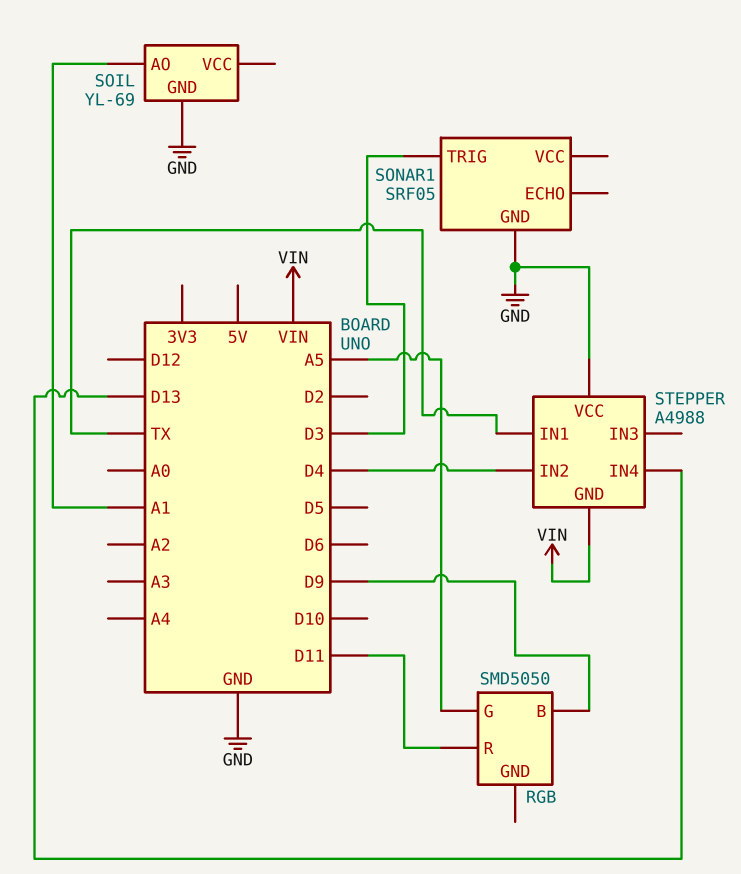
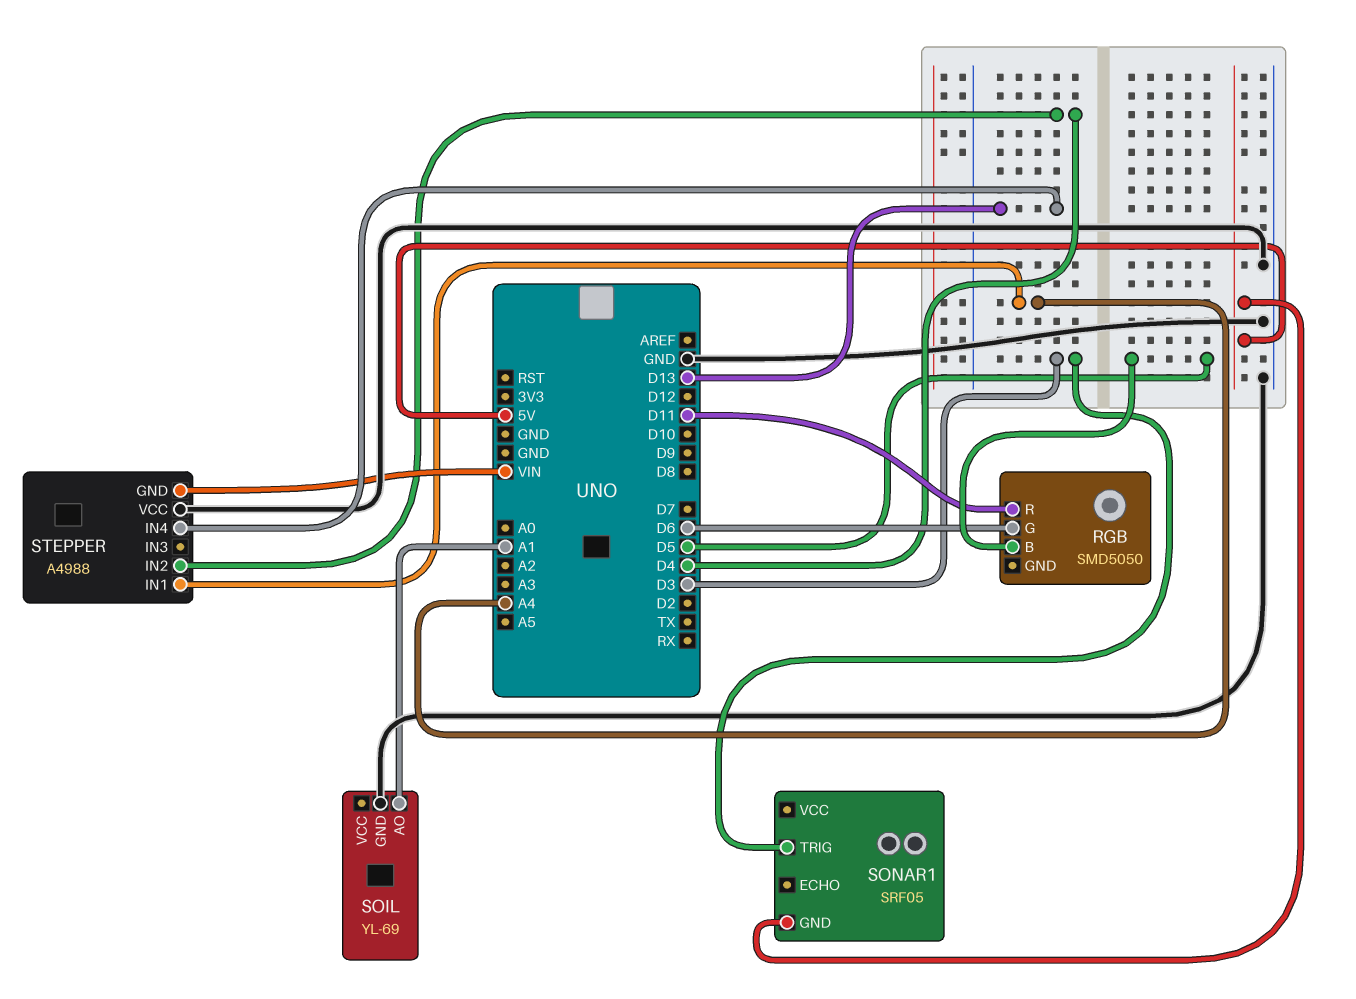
RGB pin B: D9 -> D5
RGB pin G: A5 -> D6
SONAR1 pin GND: GND -> 5V
STEPPER pin IN1: TX -> A4

